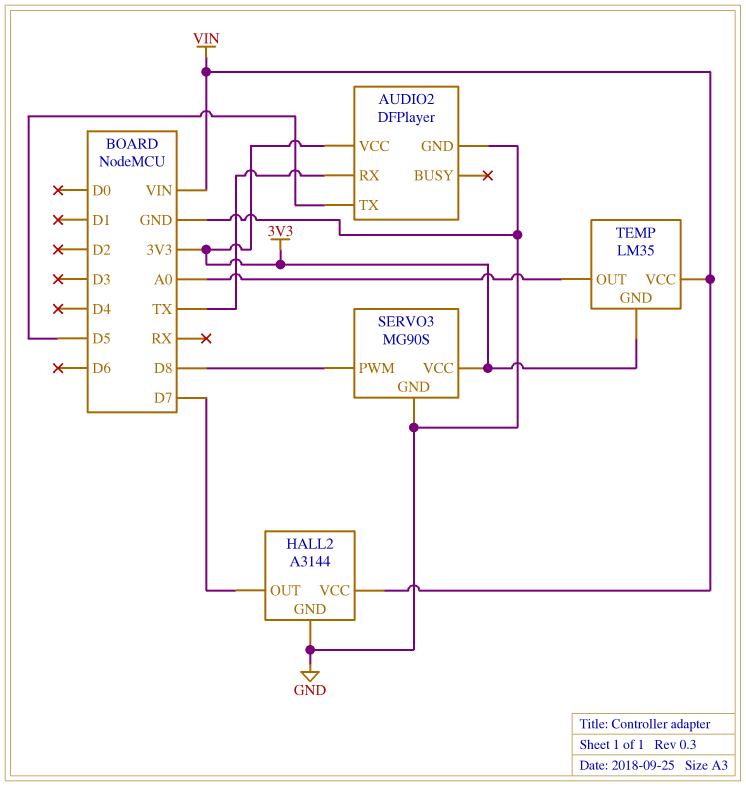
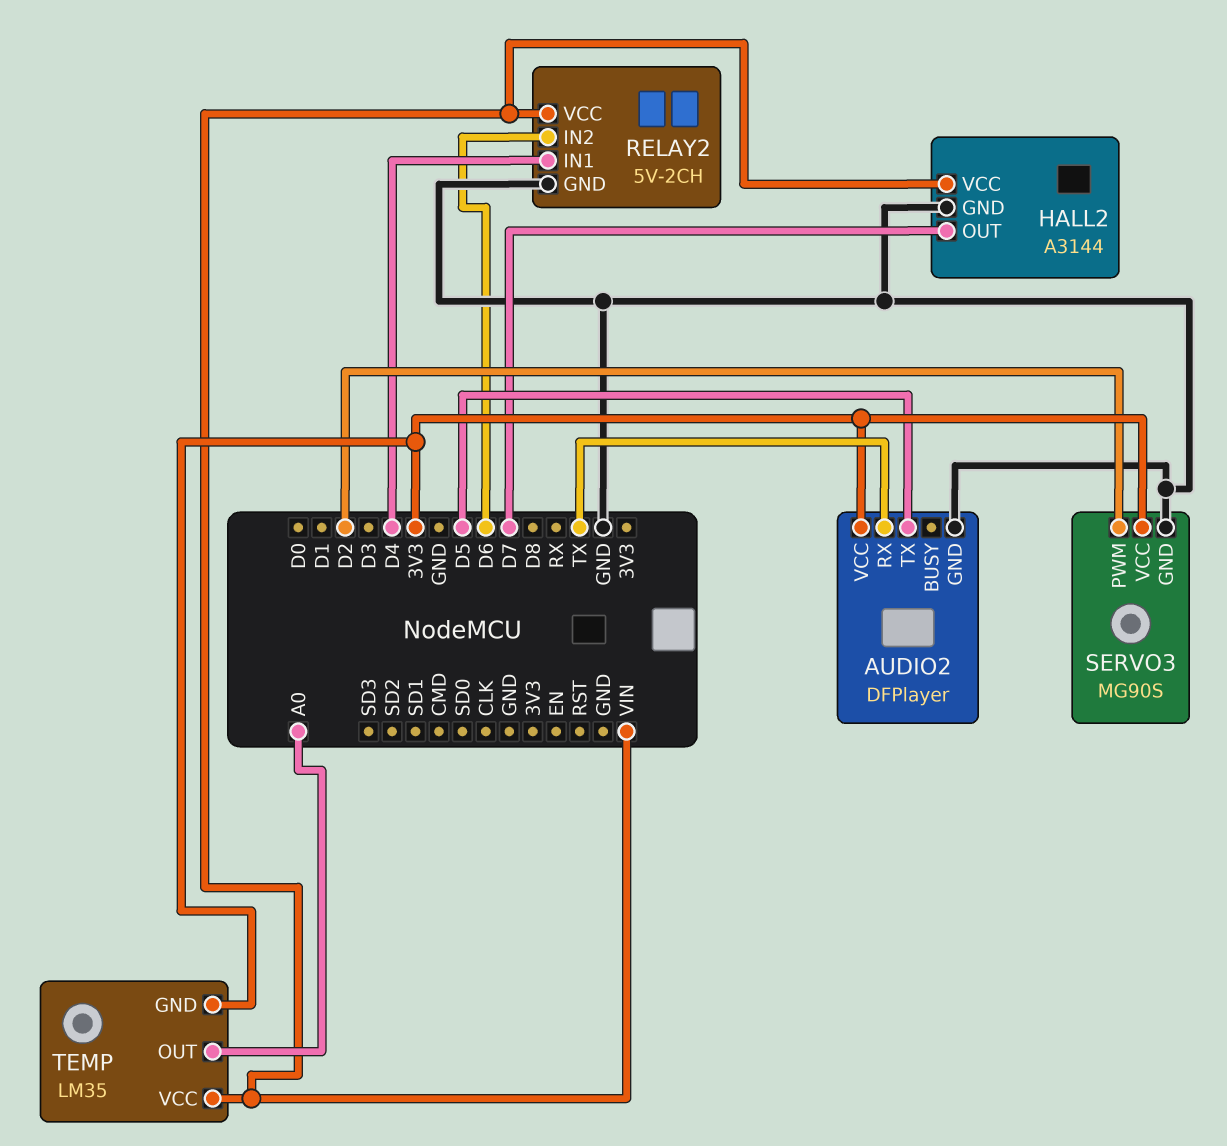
RELAY2: none -> 5V-2CH
RELAY2 pin GND: none -> GND
RELAY2 pin IN1: none -> D4
RELAY2 pin IN2: none -> D6
RELAY2 pin VCC: none -> VIN
SERVO3 pin PWM: D8 -> D2

